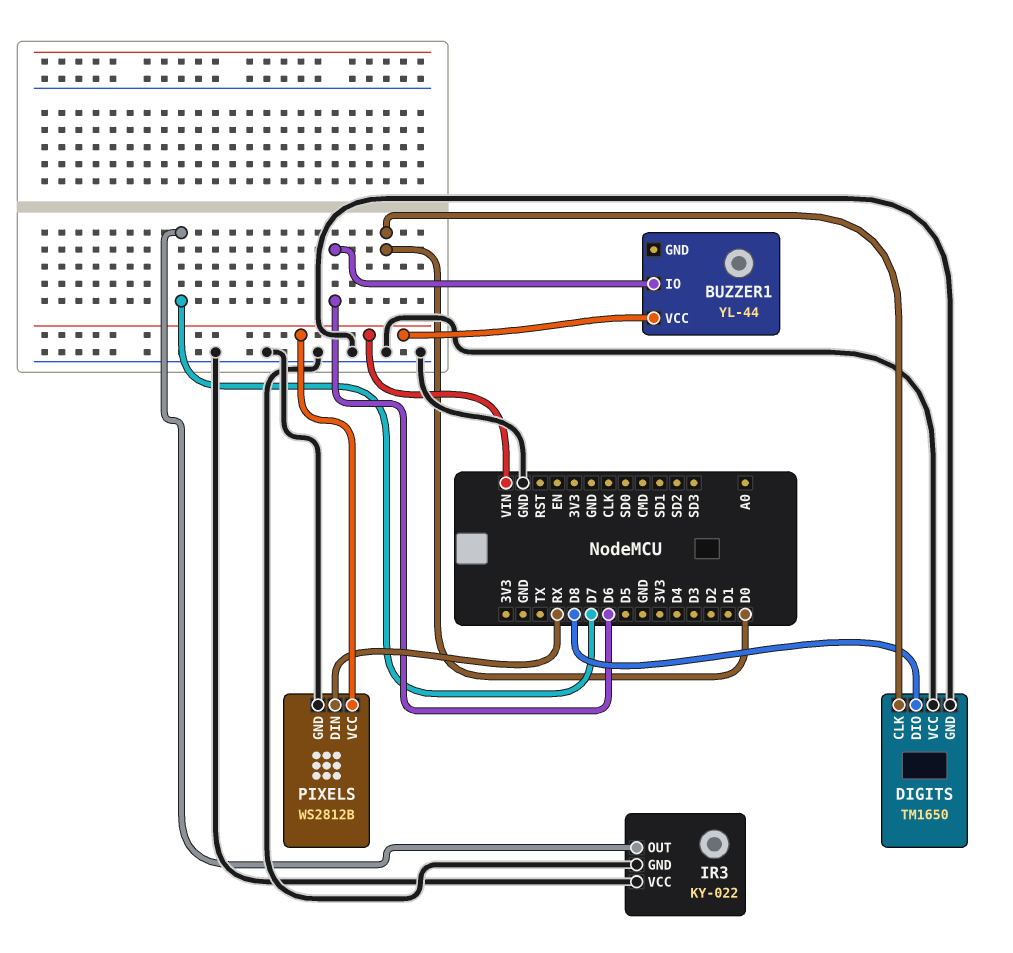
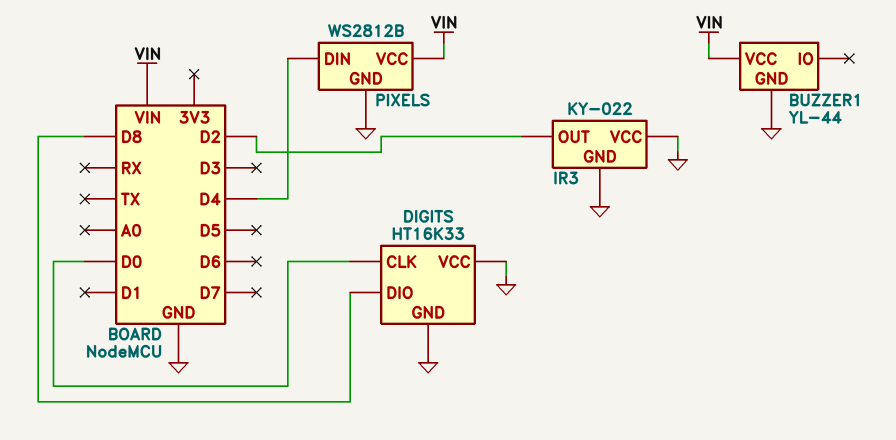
BUZZER1 pin GND: none -> GND
BUZZER1 pin IO: D6 -> none
DIGITS: TM1650 -> HT16K33
IR3 pin OUT: D7 -> D2
PIXELS pin DIN: RX -> D4

